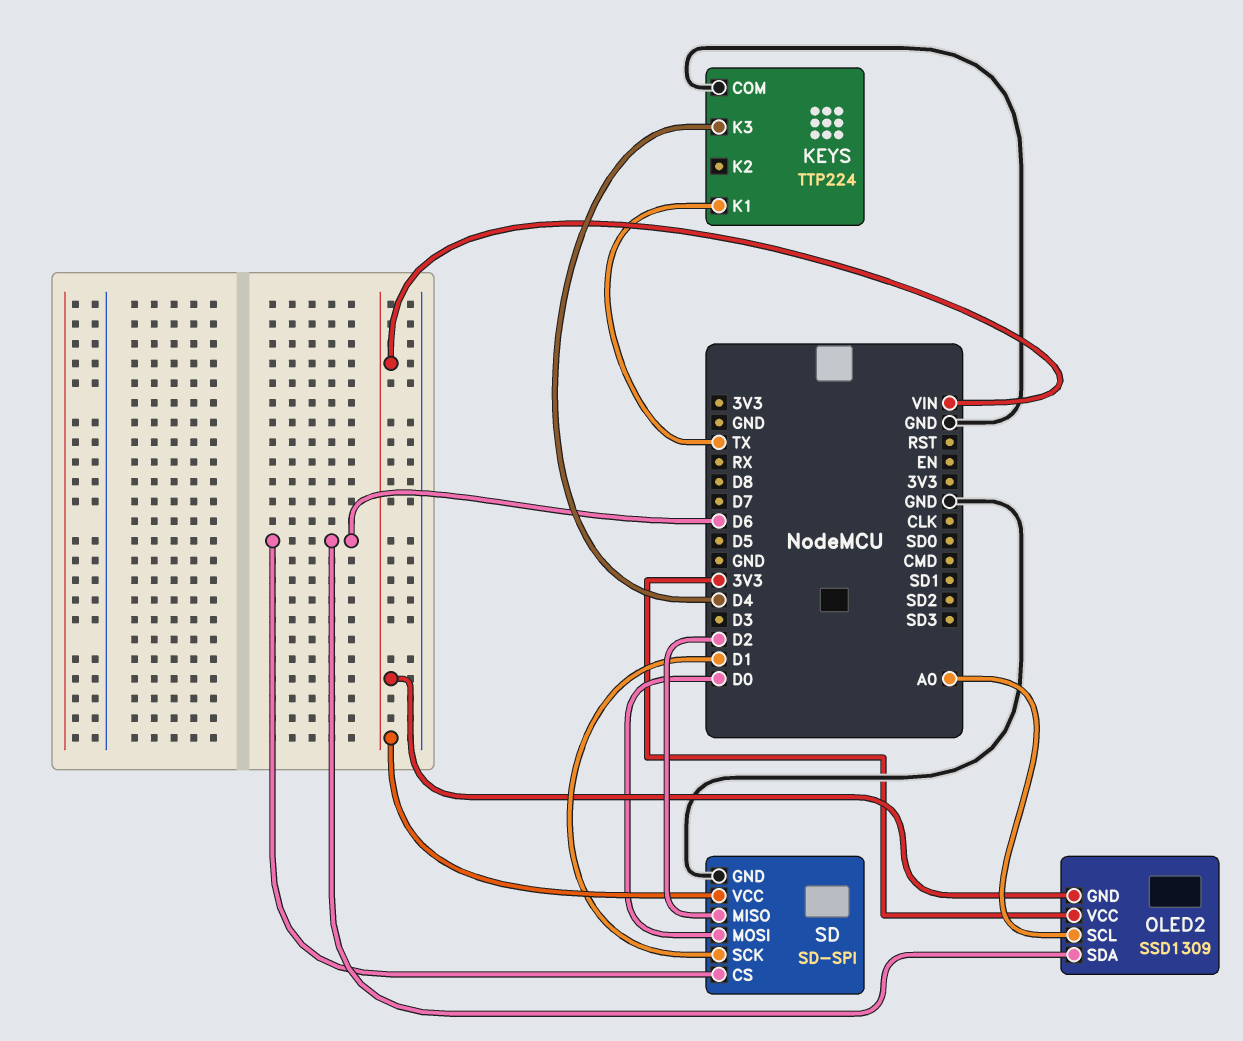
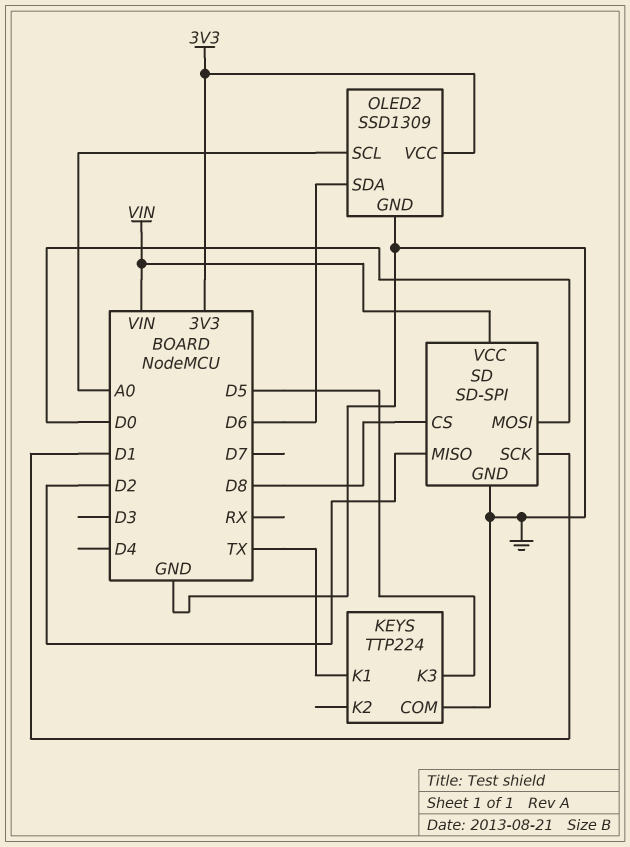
KEYS pin K3: D4 -> D5
OLED2 pin GND: VIN -> GND
SD pin CS: D6 -> D8

